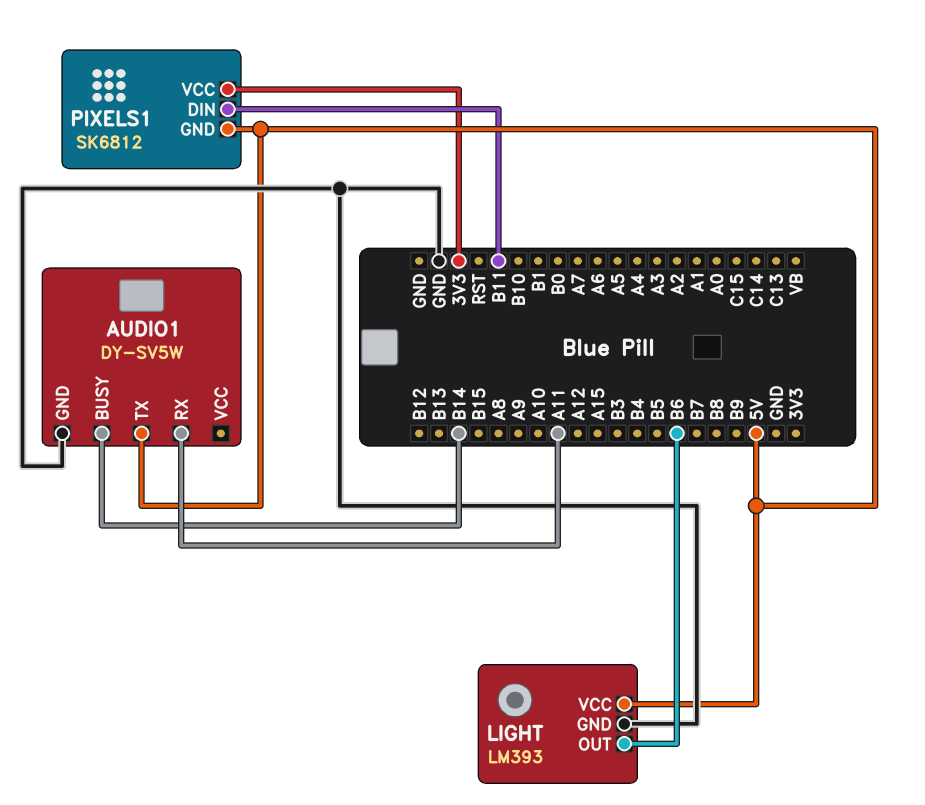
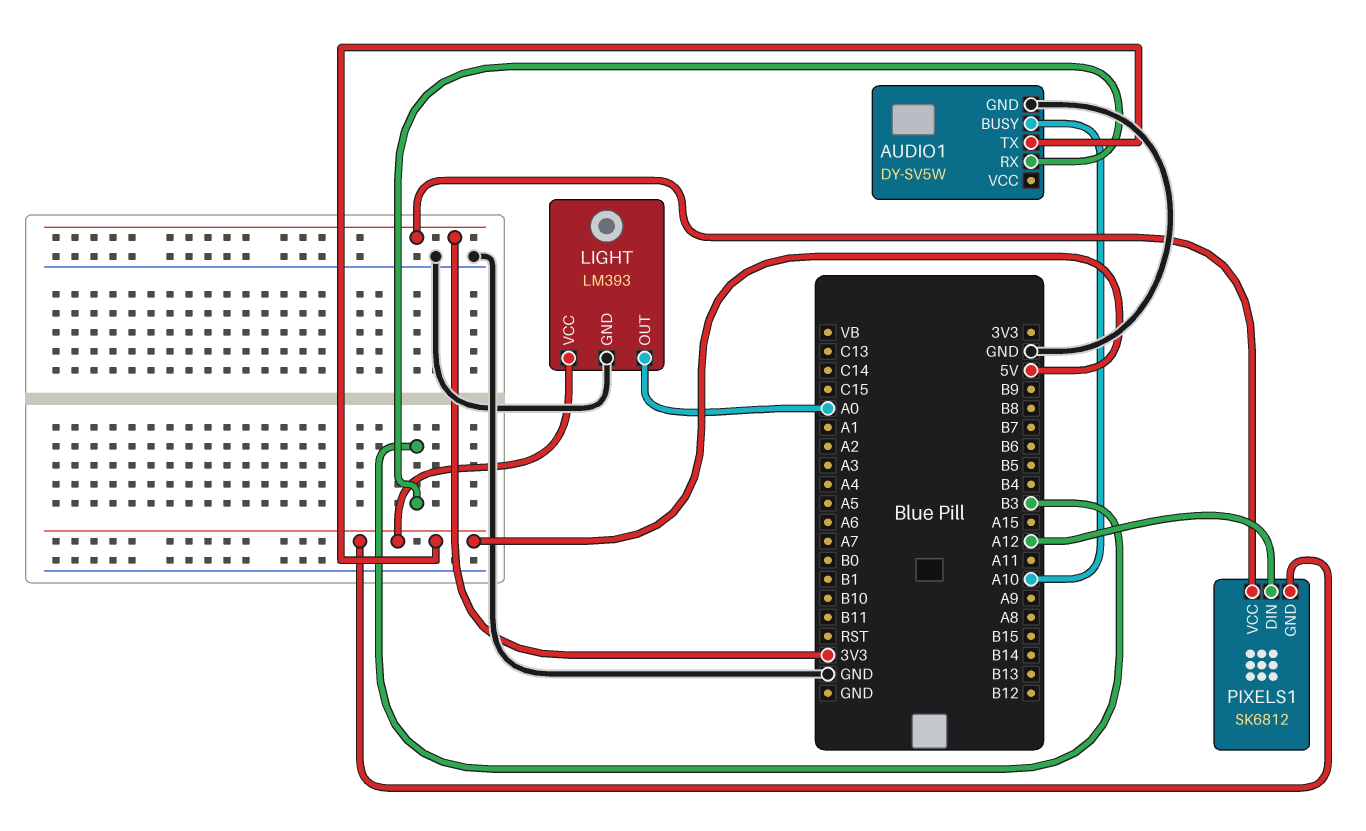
AUDIO1 pin BUSY: B14 -> A10
AUDIO1 pin RX: A11 -> B3
LIGHT pin OUT: B6 -> A0
PIXELS1 pin DIN: B11 -> A12

